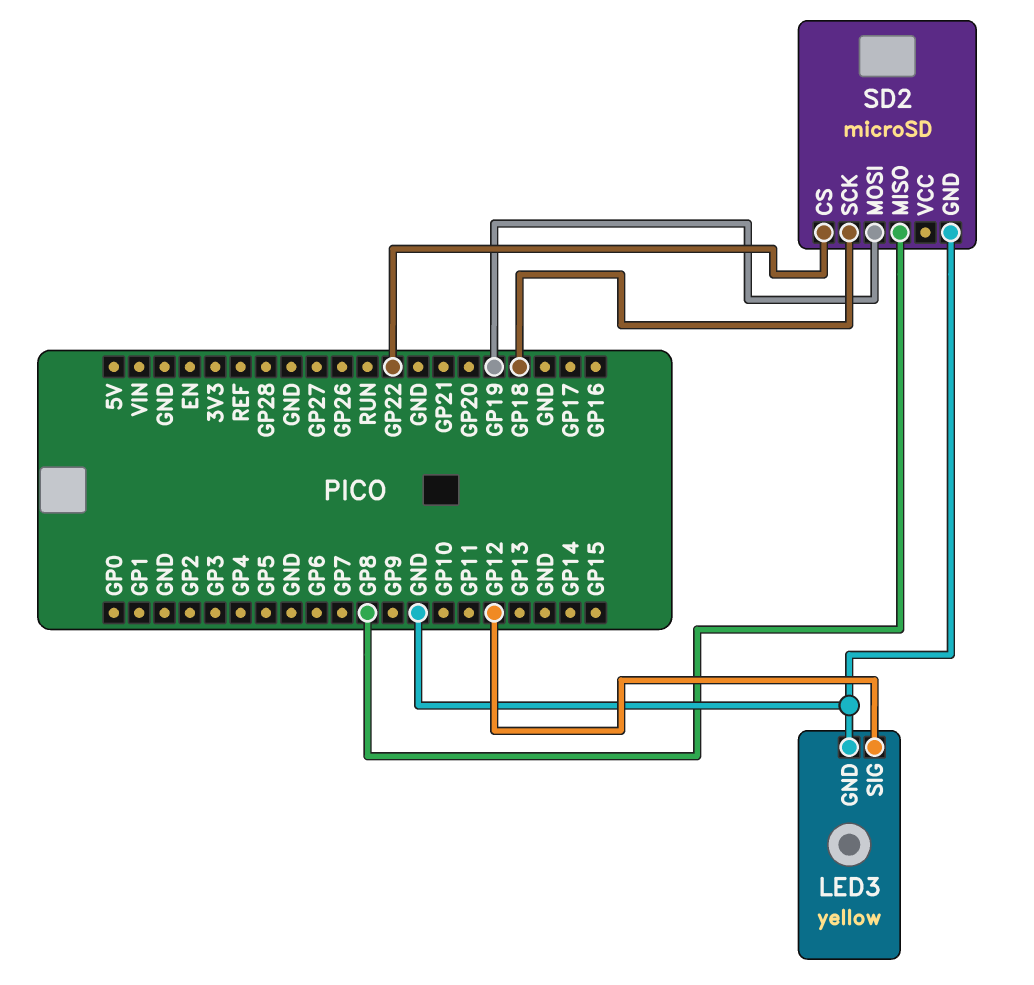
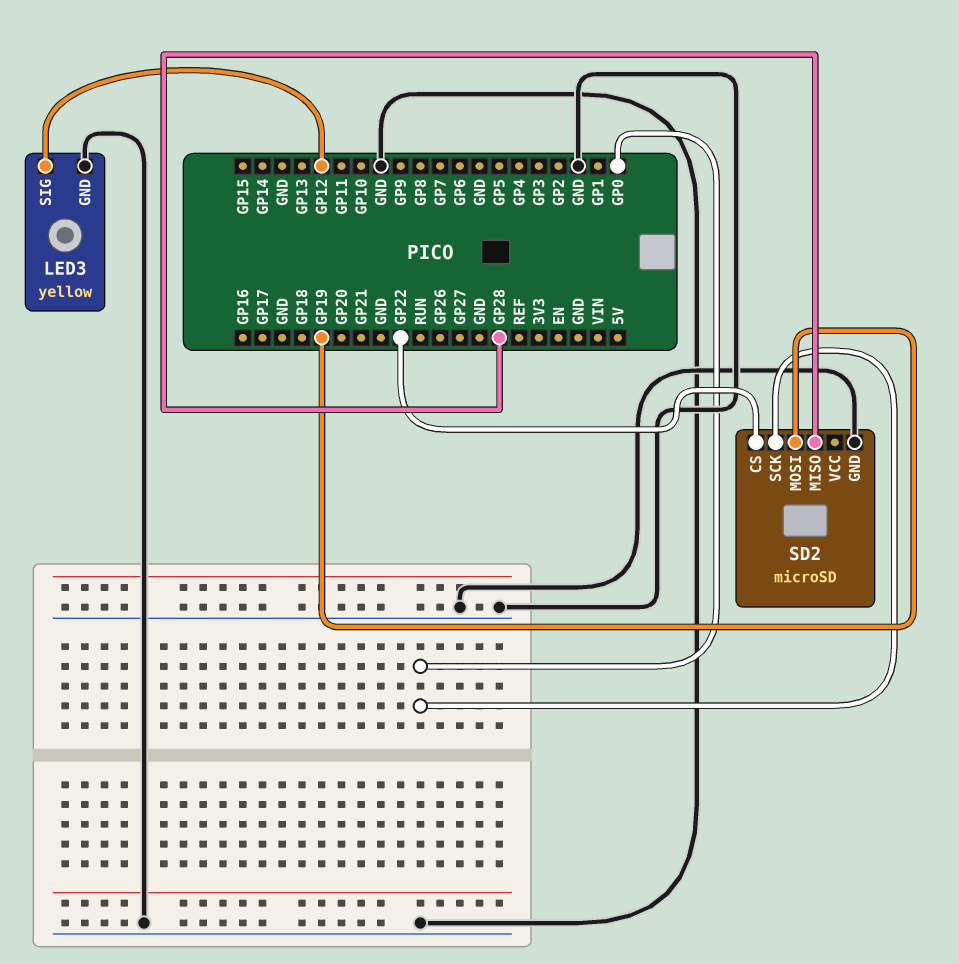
SD2 pin MISO: GP8 -> GP28
SD2 pin SCK: GP18 -> GP0

